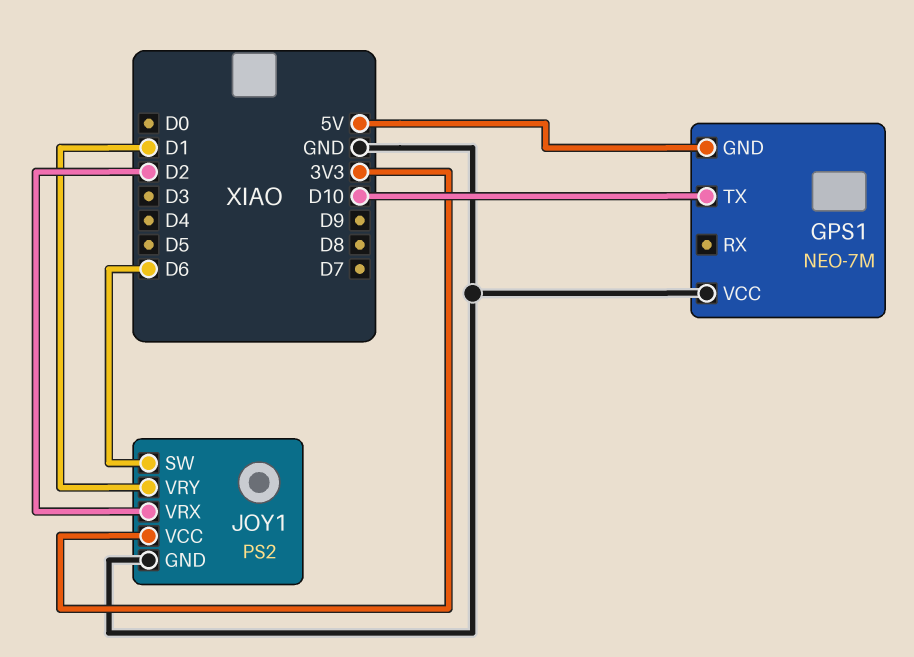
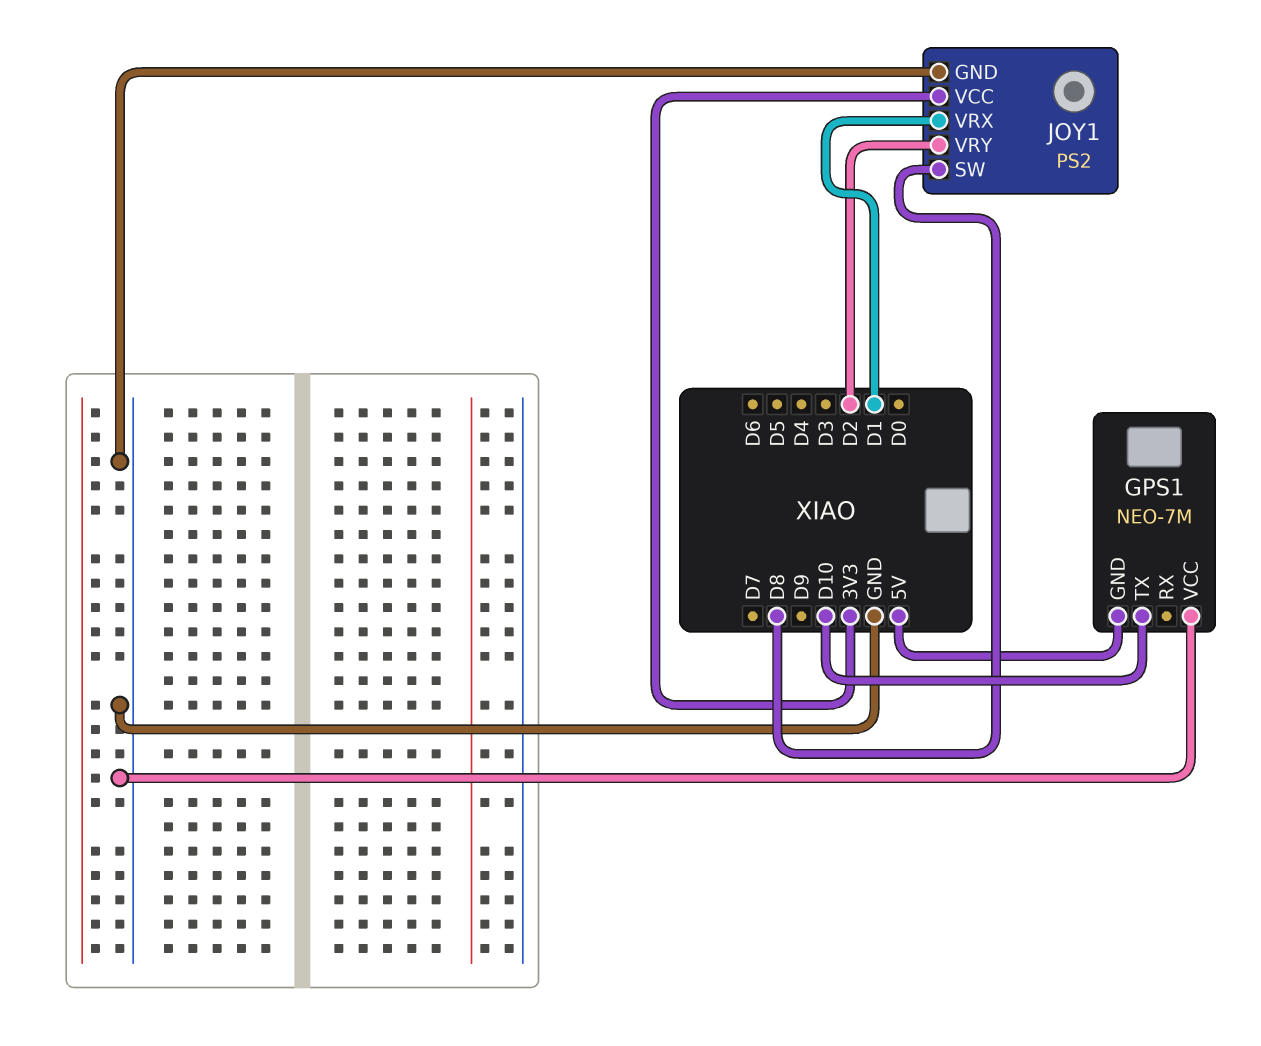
JOY1 pin SW: D6 -> D8
JOY1 pin VRX: D2 -> D1
JOY1 pin VRY: D1 -> D2

